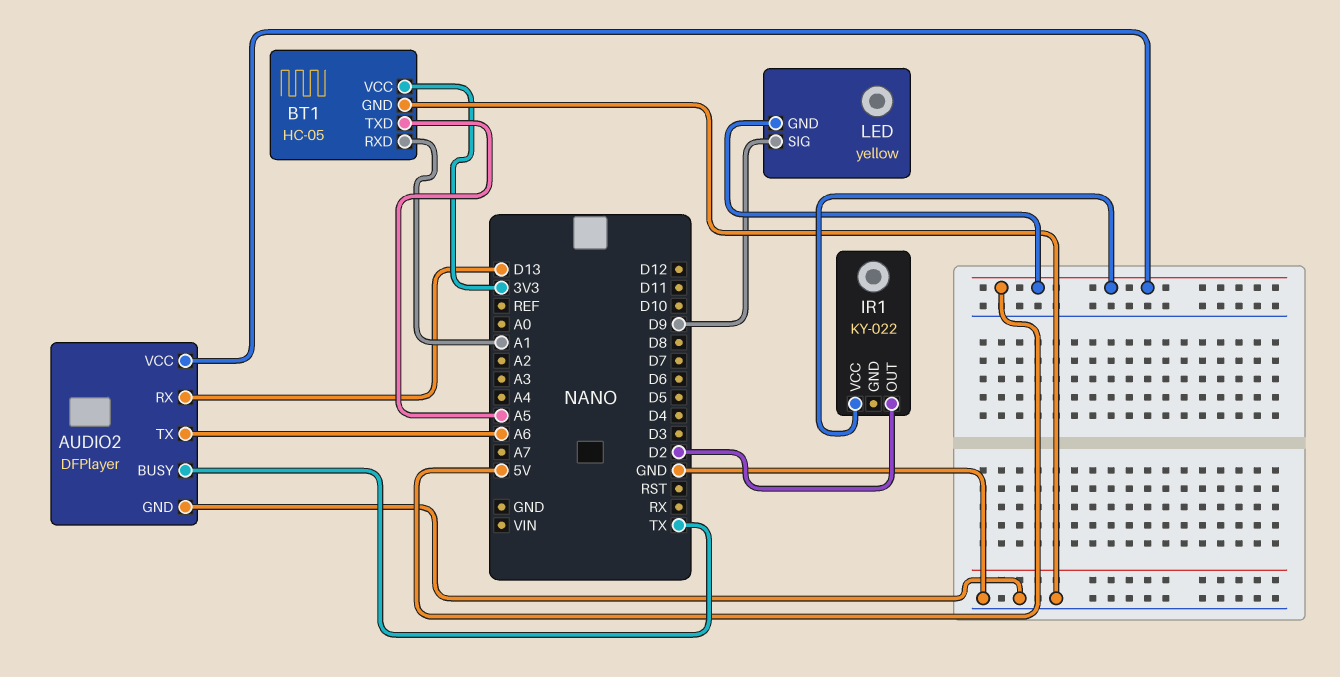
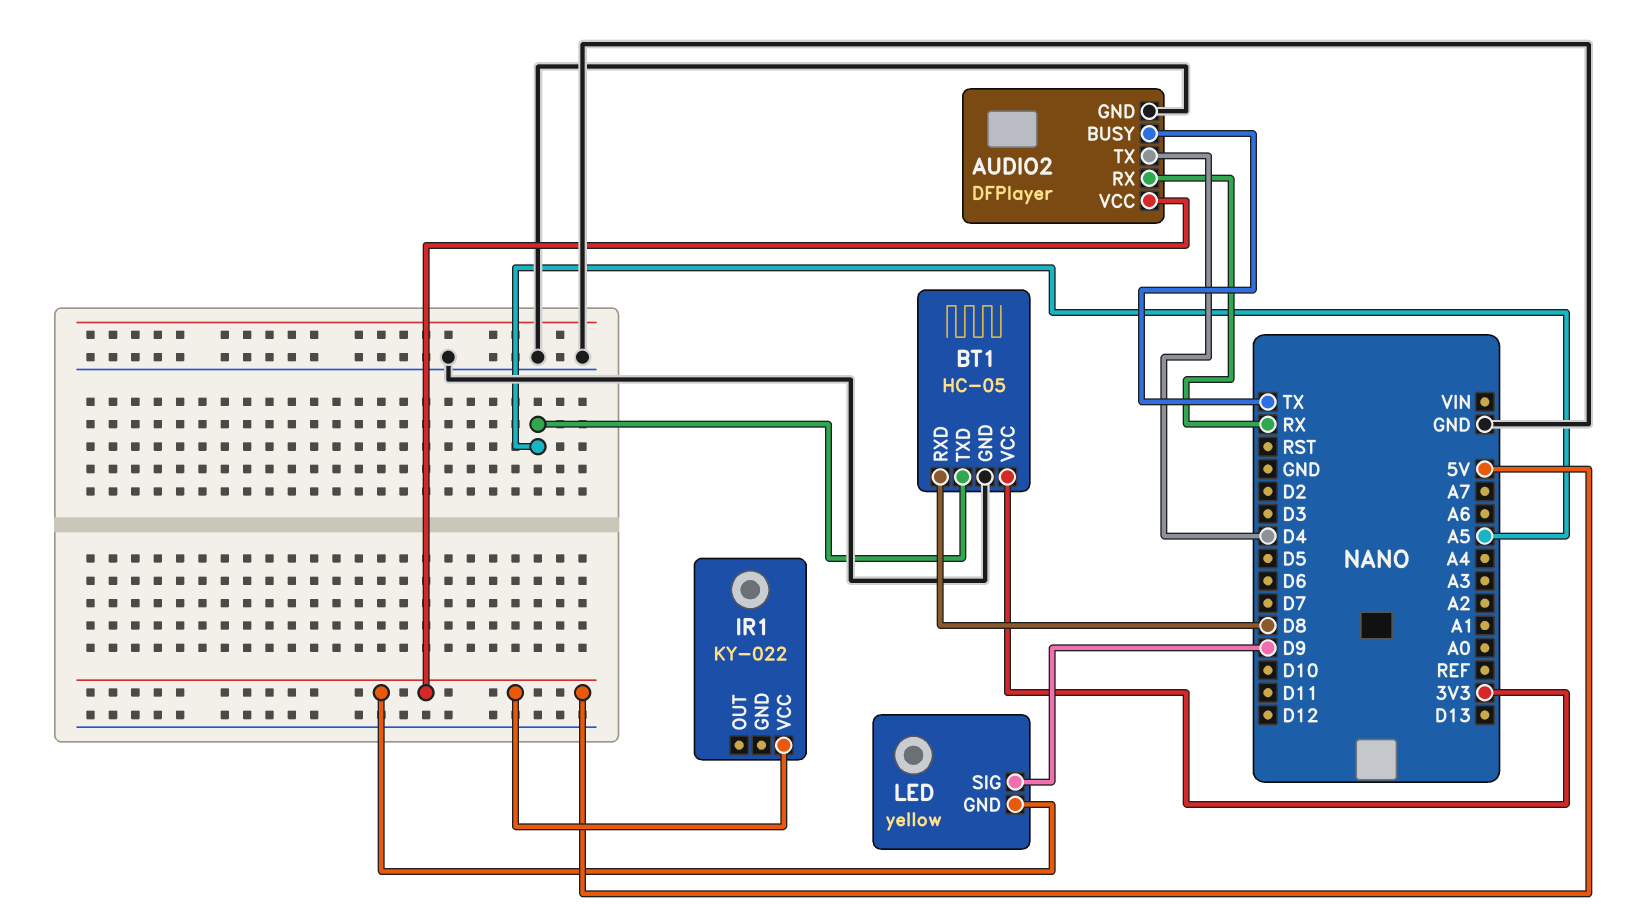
AUDIO2 pin RX: D13 -> RX
AUDIO2 pin TX: A6 -> D4
BT1 pin RXD: A1 -> D8
IR1 pin OUT: D2 -> none

